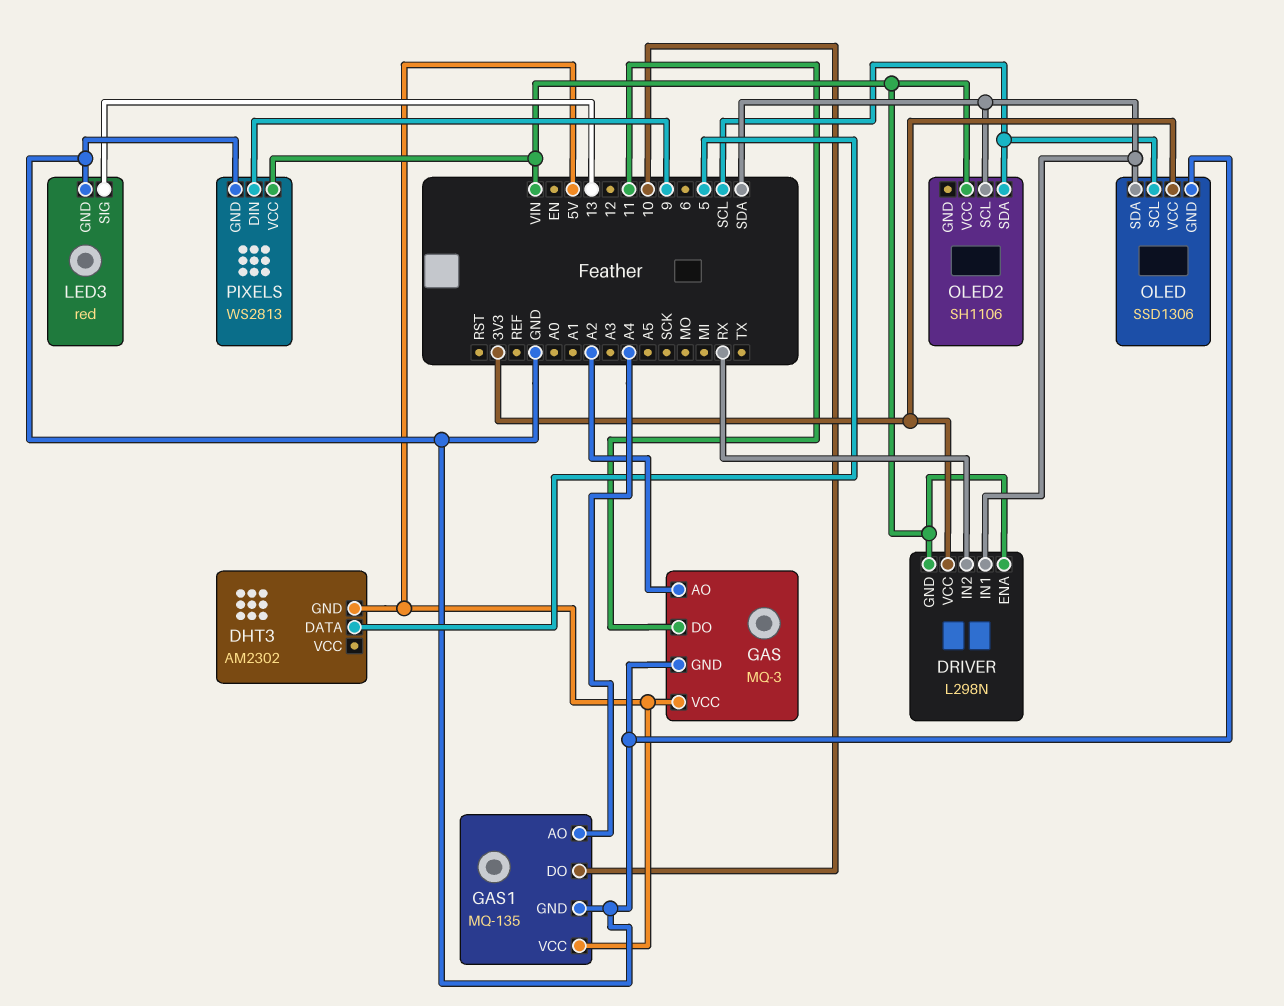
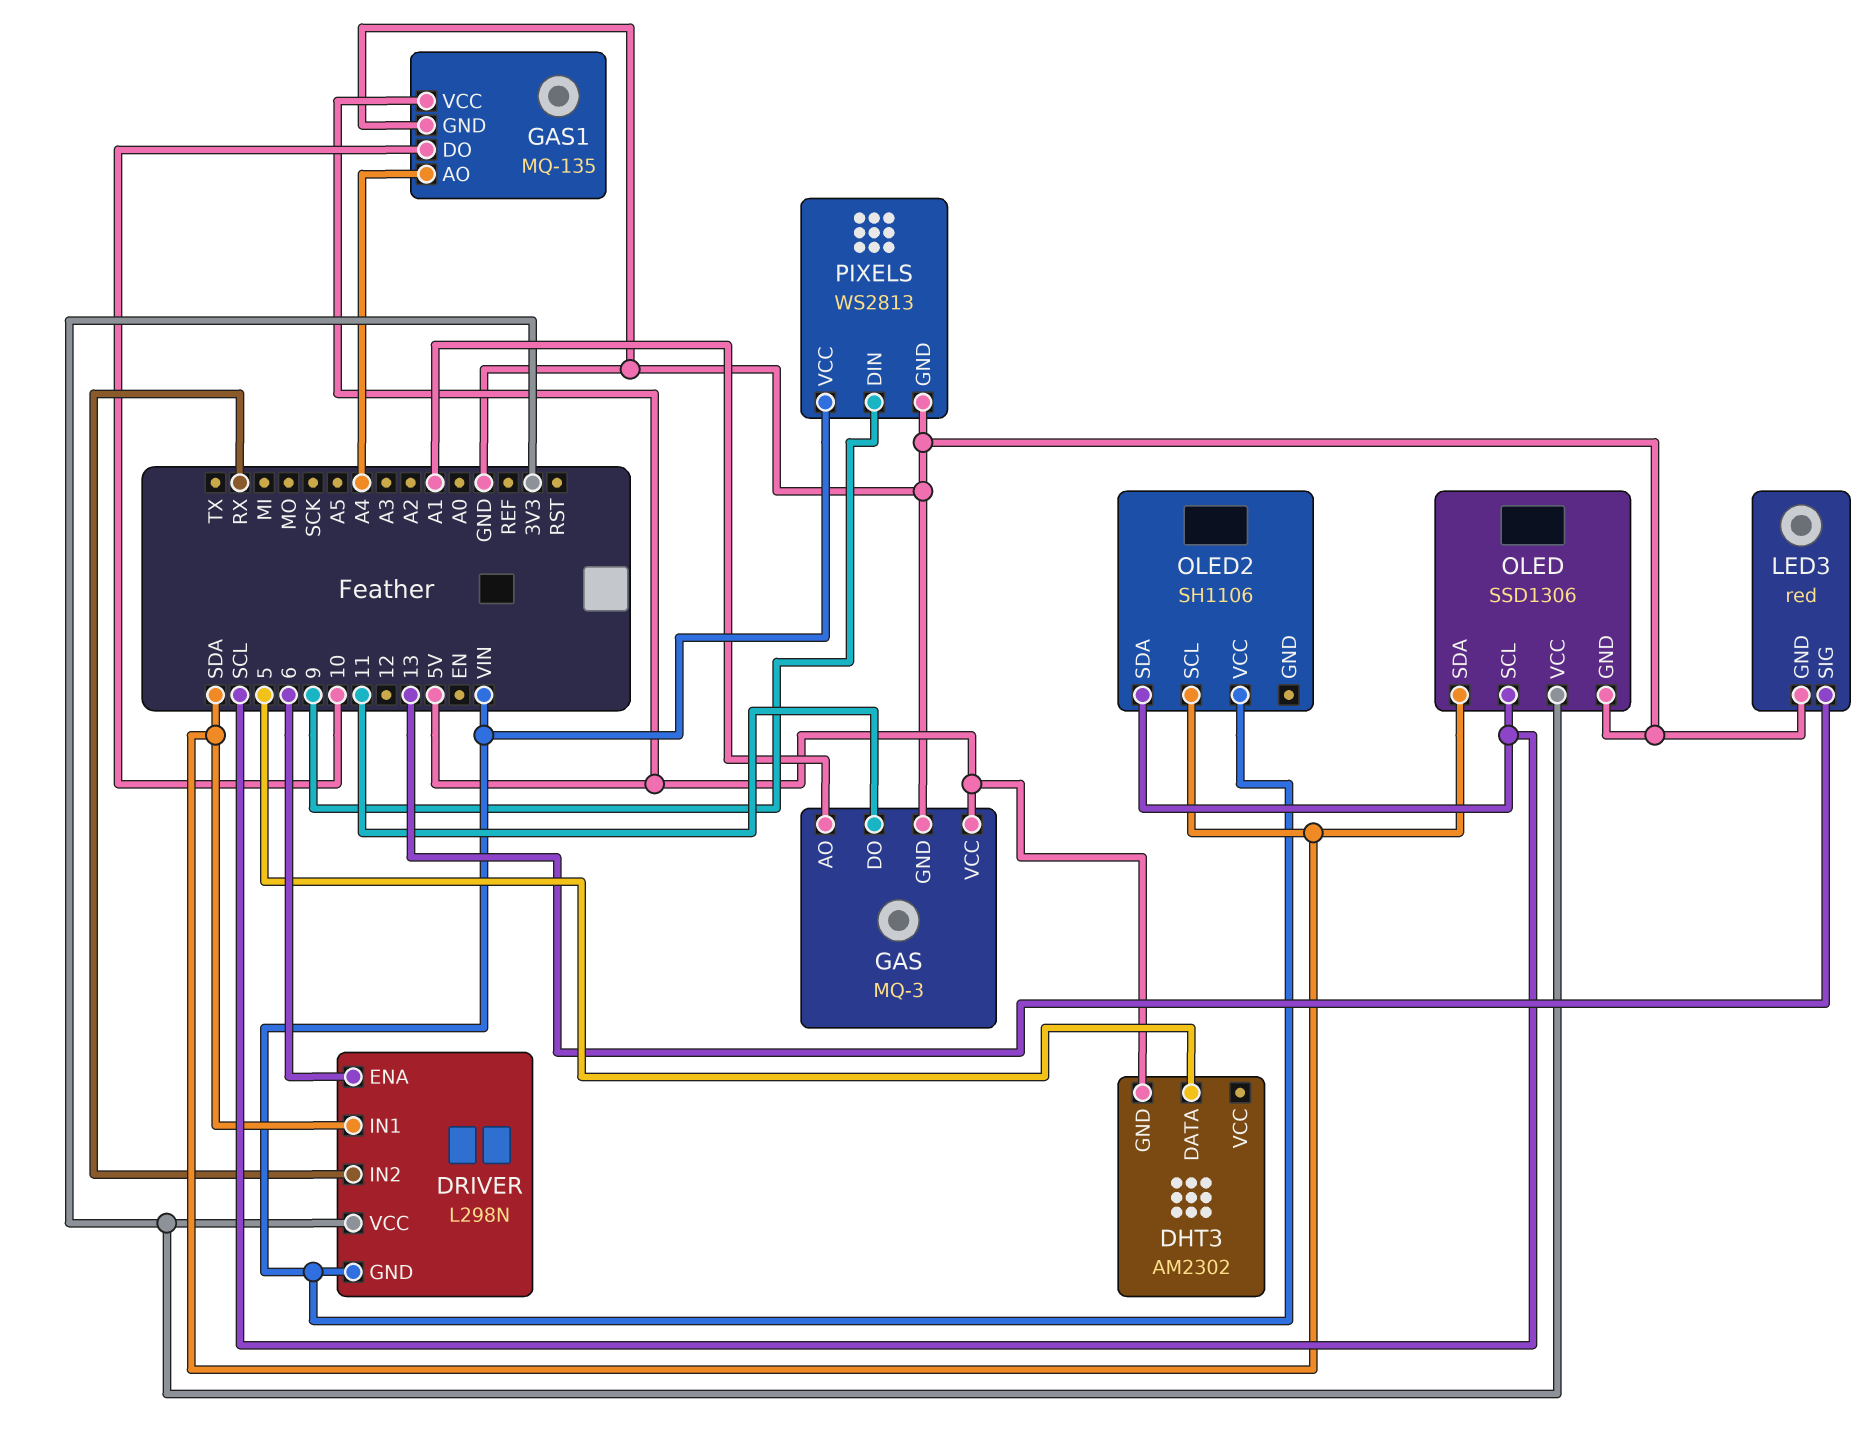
DRIVER pin ENA: VIN -> 6
GAS pin AO: A2 -> A1

